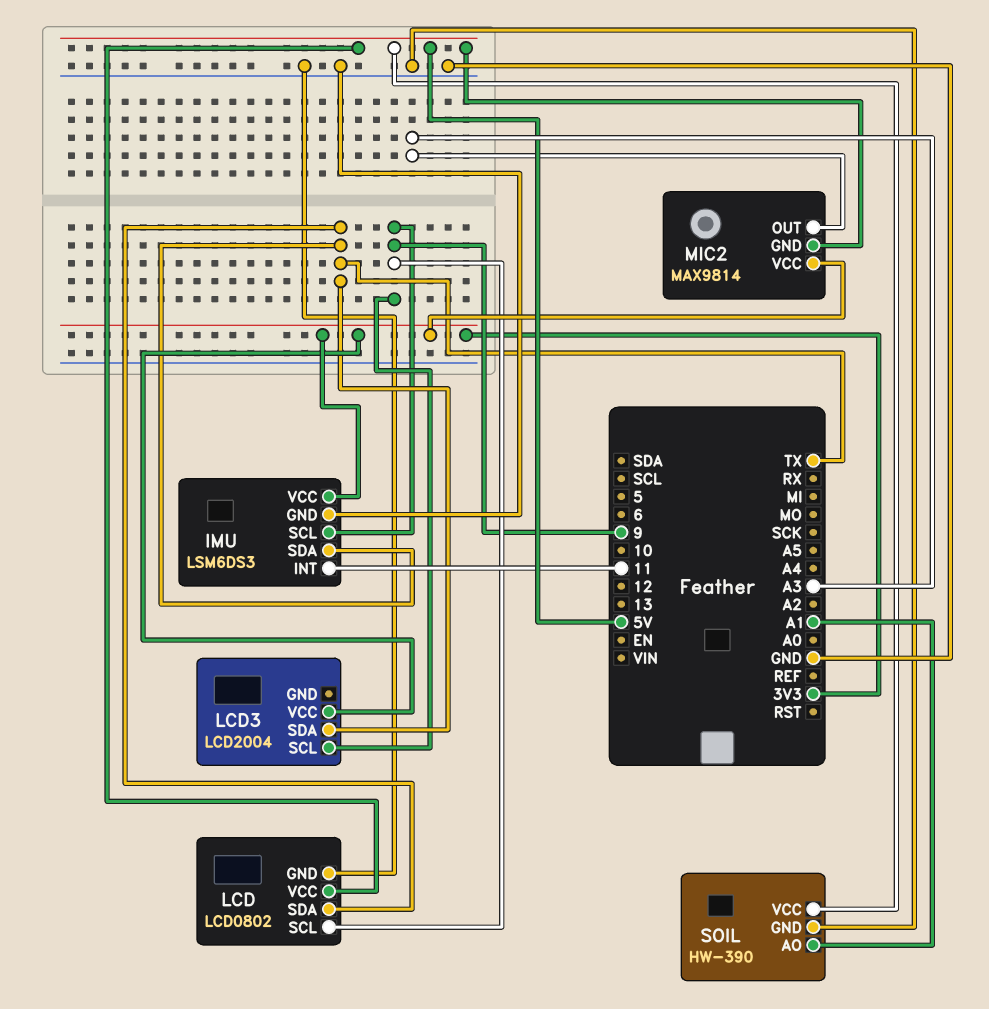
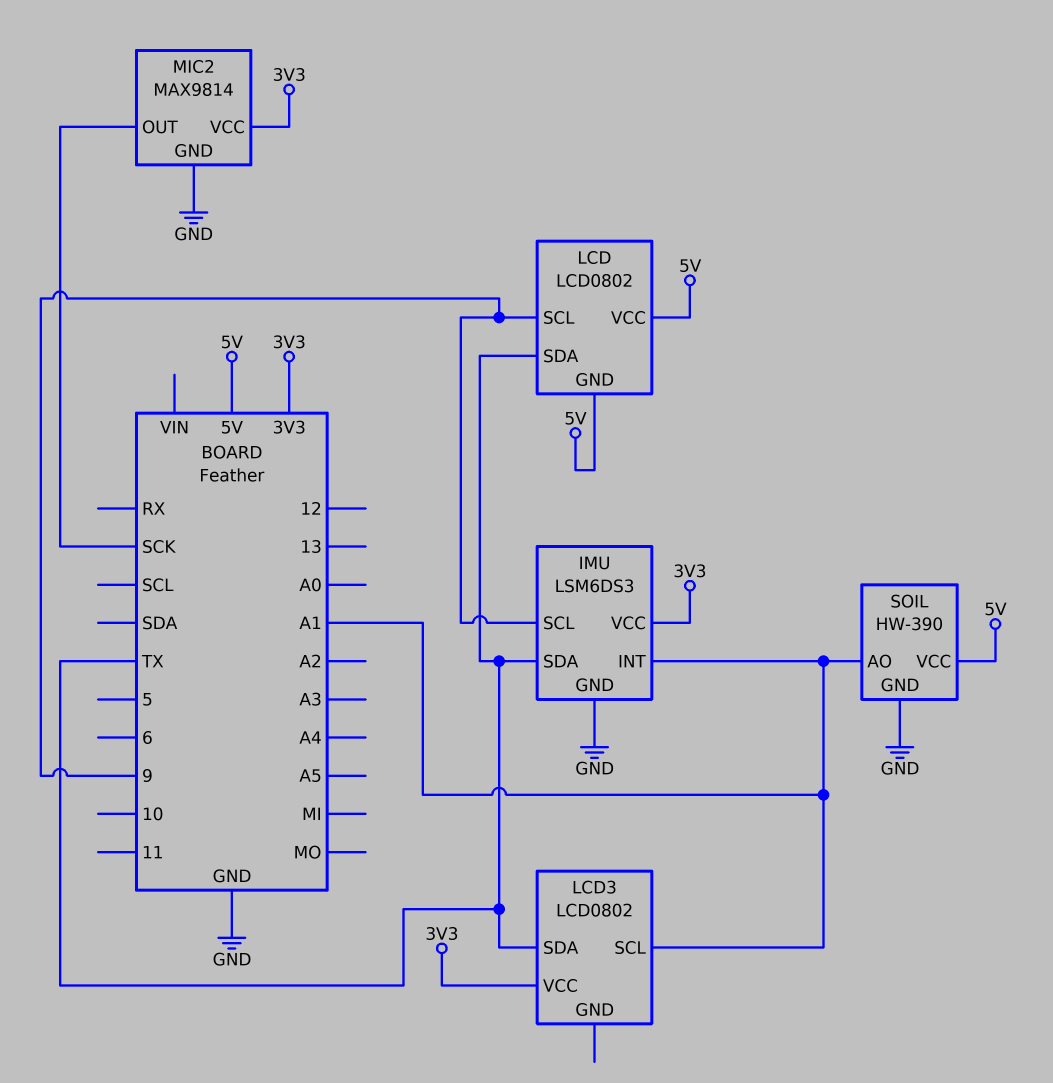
IMU pin INT: 11 -> A1
LCD pin GND: GND -> 5V
LCD3: LCD2004 -> LCD0802
LCD3 pin SCL: 9 -> A1
MIC2 pin GND: 5V -> GND
MIC2 pin OUT: A3 -> SCK

